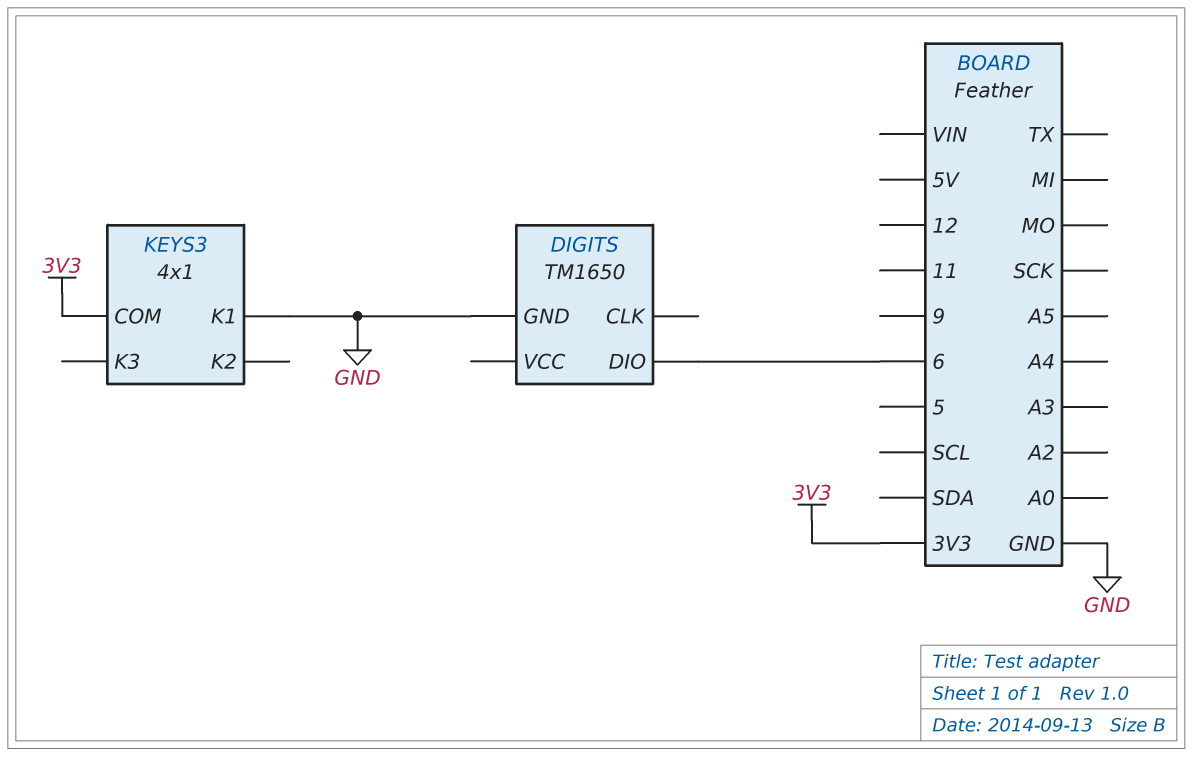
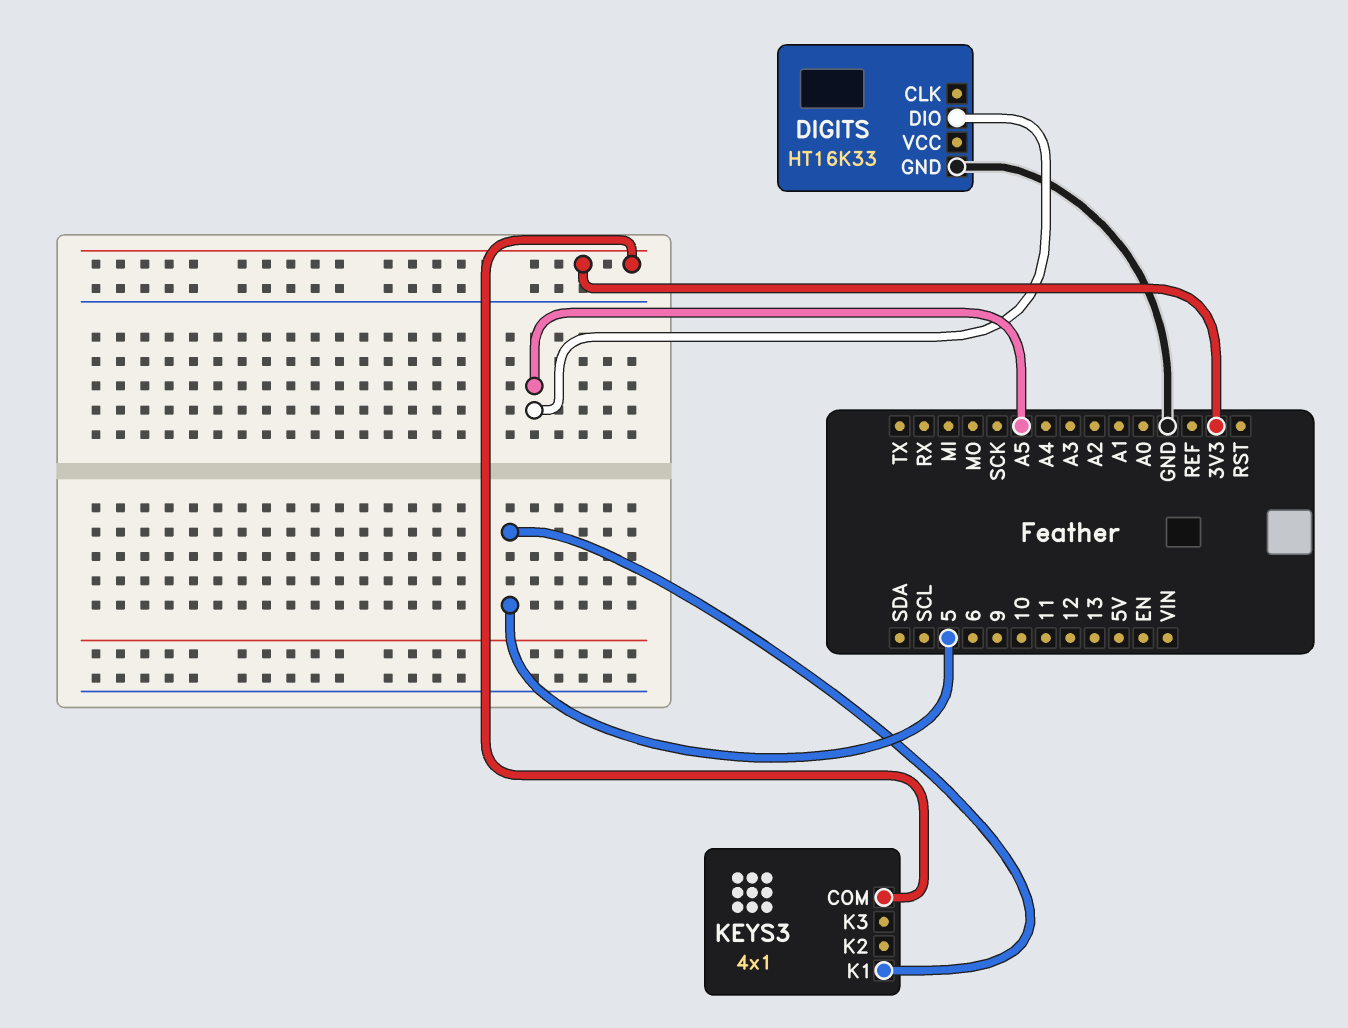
DIGITS: TM1650 -> HT16K33
DIGITS pin DIO: 6 -> A5
KEYS3 pin K1: GND -> 5

